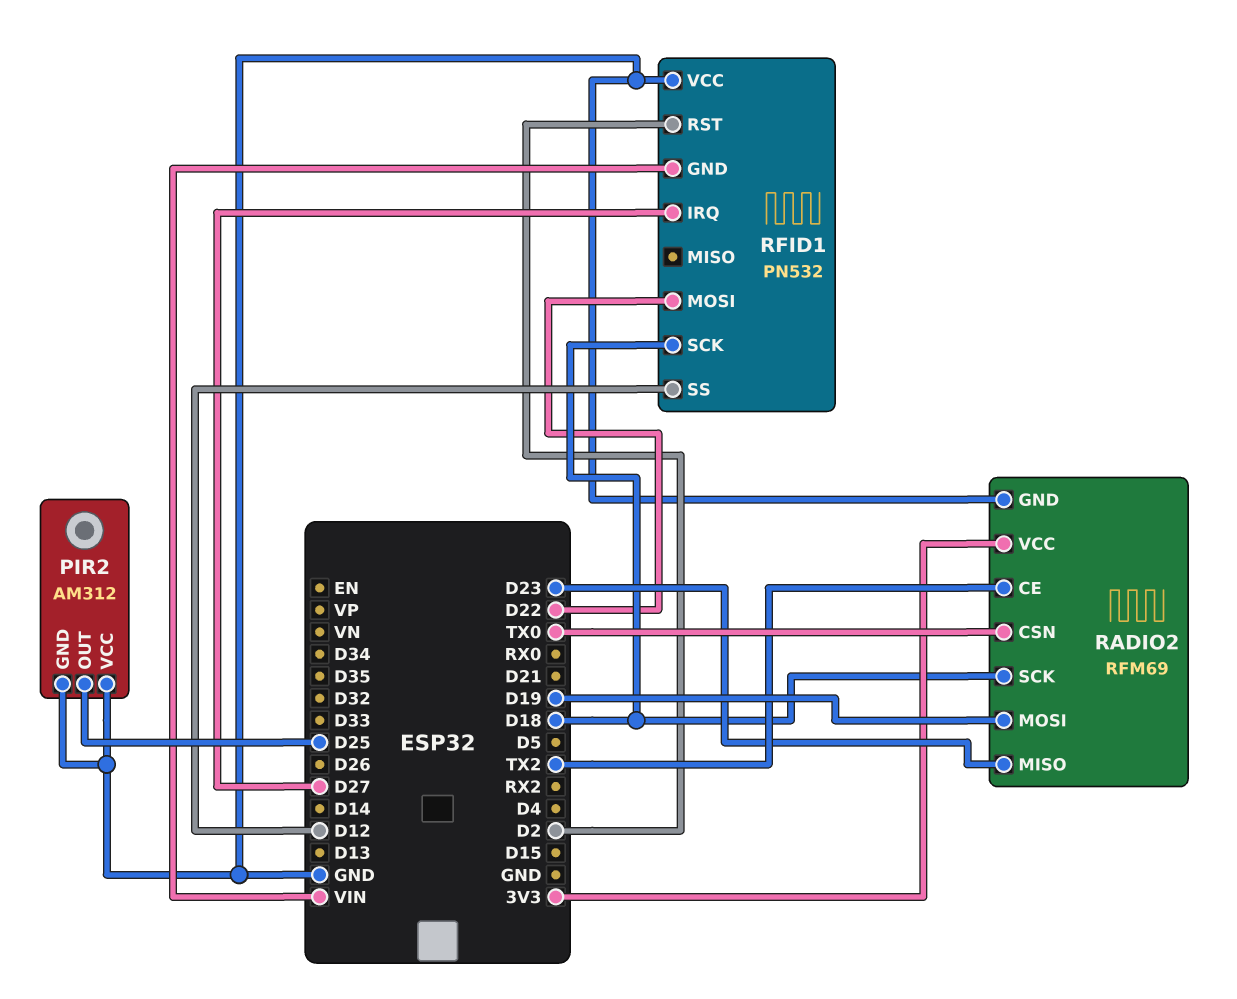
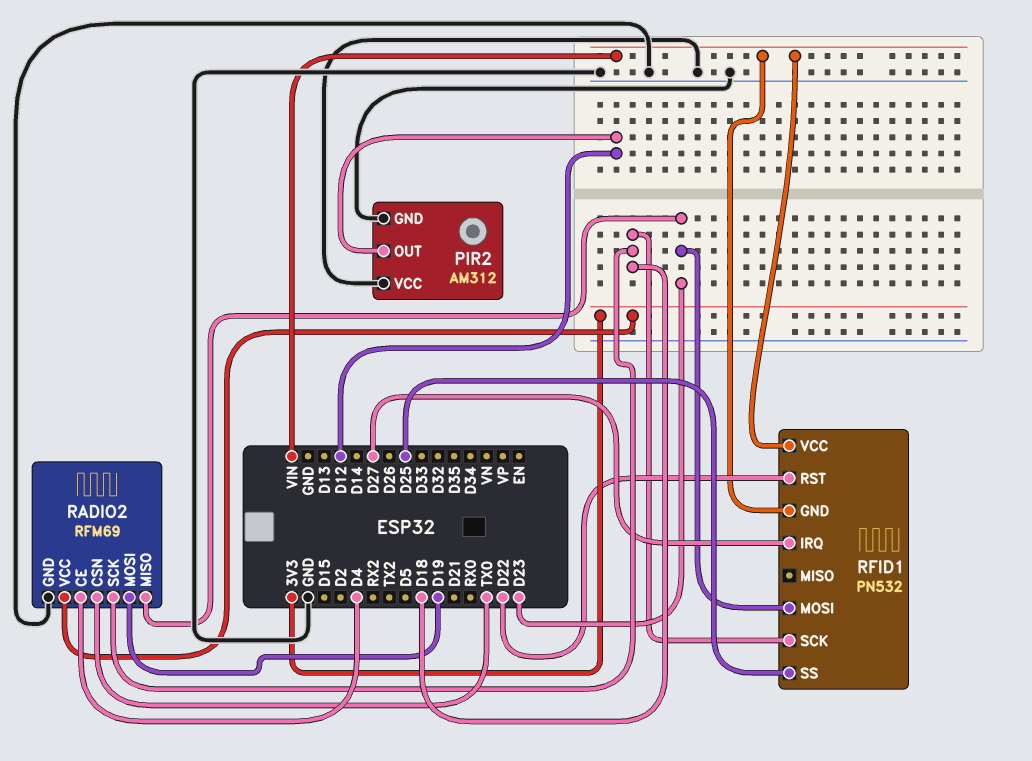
PIR2 pin OUT: D25 -> D12
RADIO2 pin CE: TX2 -> D4
RFID1 pin MOSI: D22 -> D23
RFID1 pin RST: D2 -> D22
RFID1 pin SS: D12 -> D25
RFID1 pin VCC: GND -> VIN

